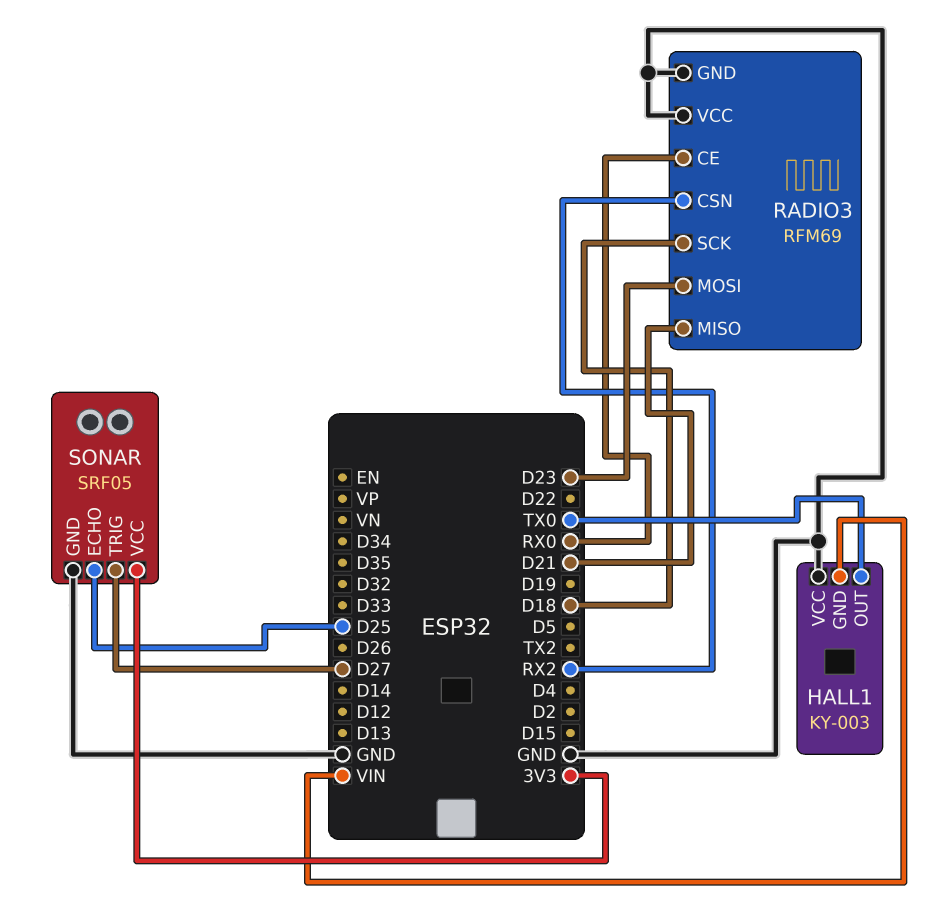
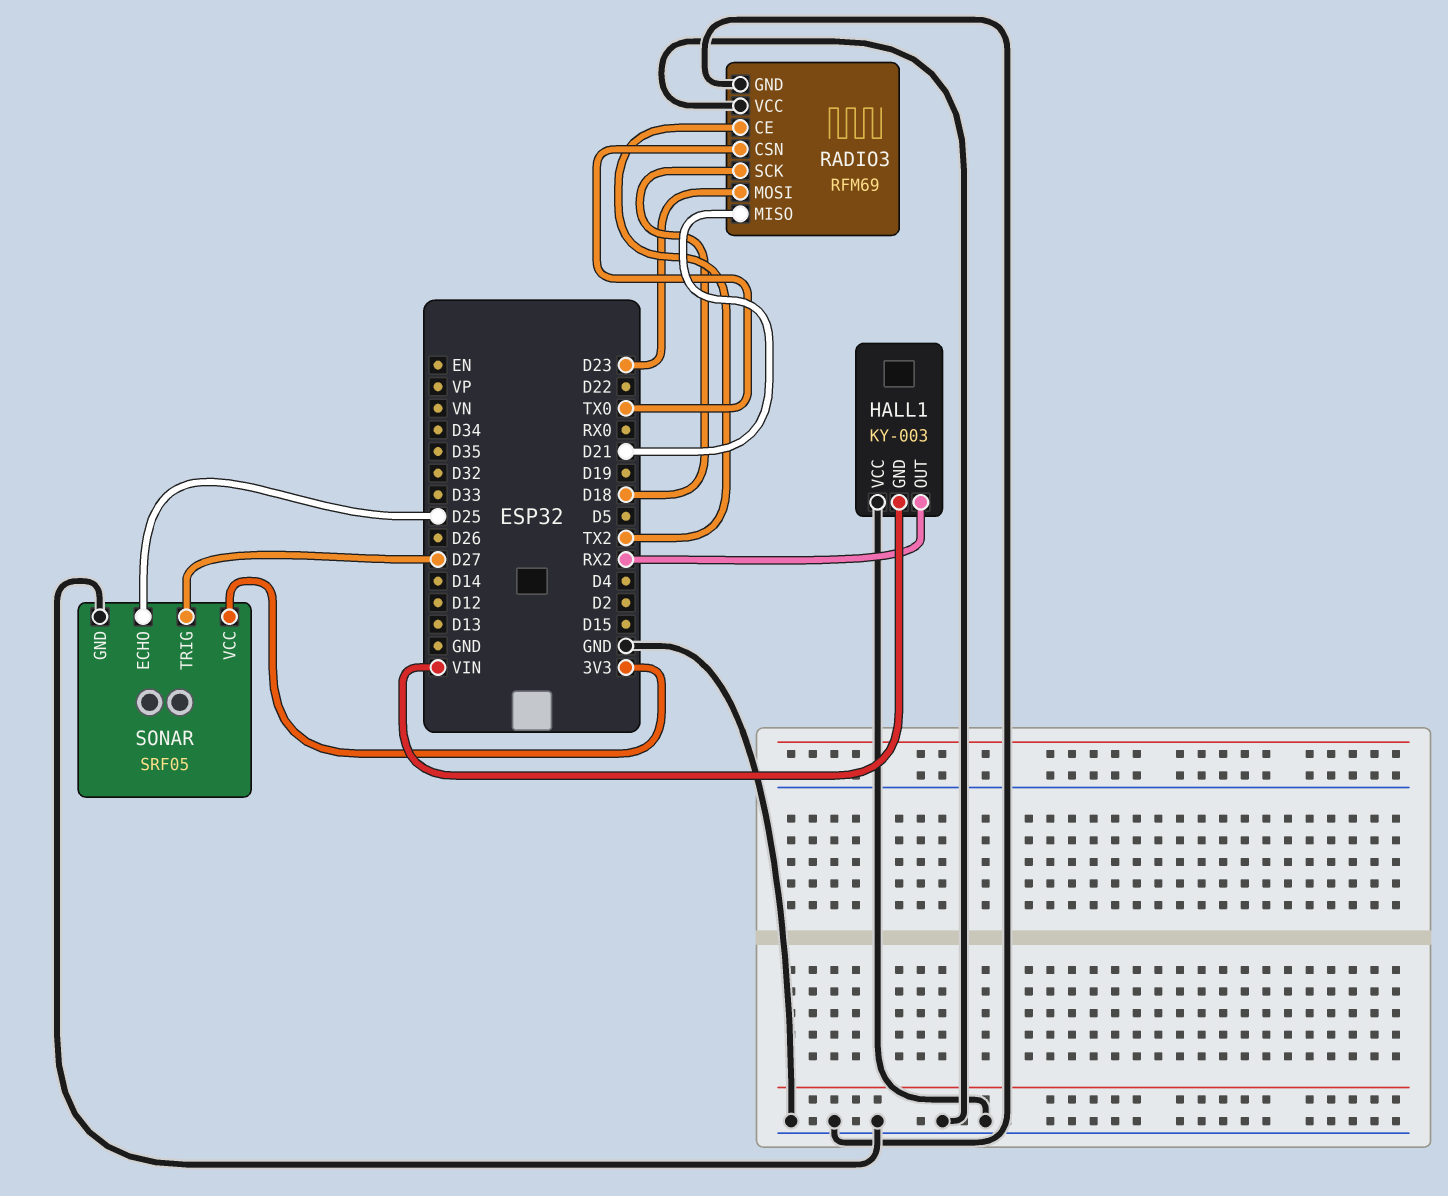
HALL1 pin OUT: TX0 -> RX2
RADIO3 pin CE: RX0 -> TX2
RADIO3 pin CSN: RX2 -> TX0

